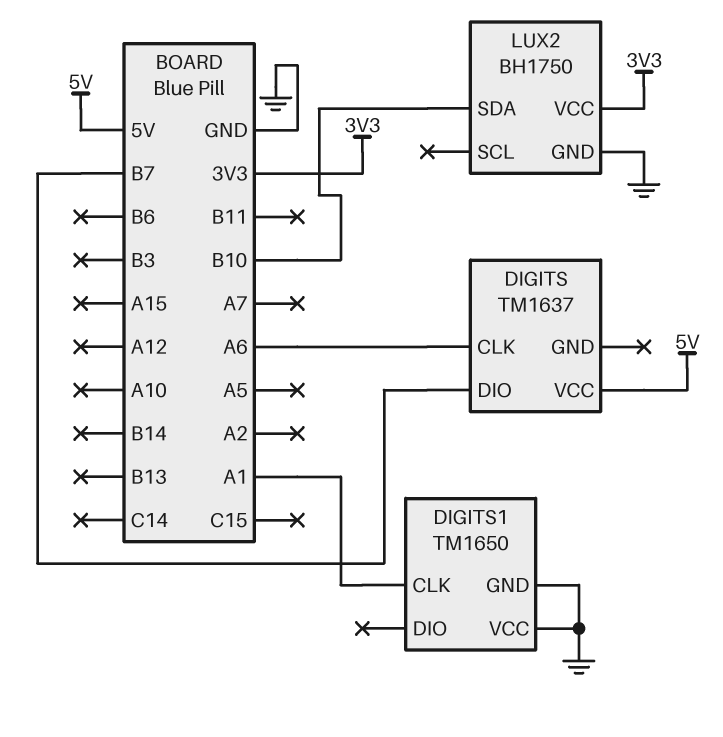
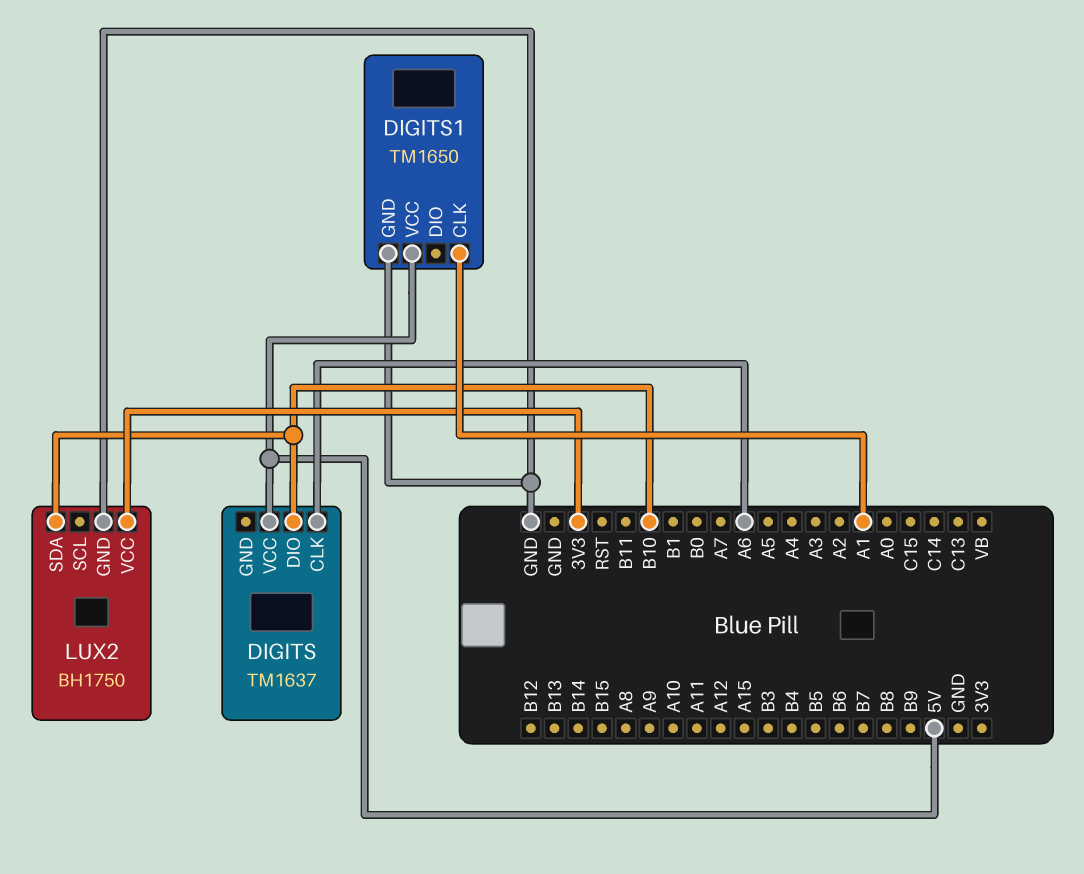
DIGITS pin DIO: B7 -> B10
DIGITS1 pin VCC: GND -> 5V

